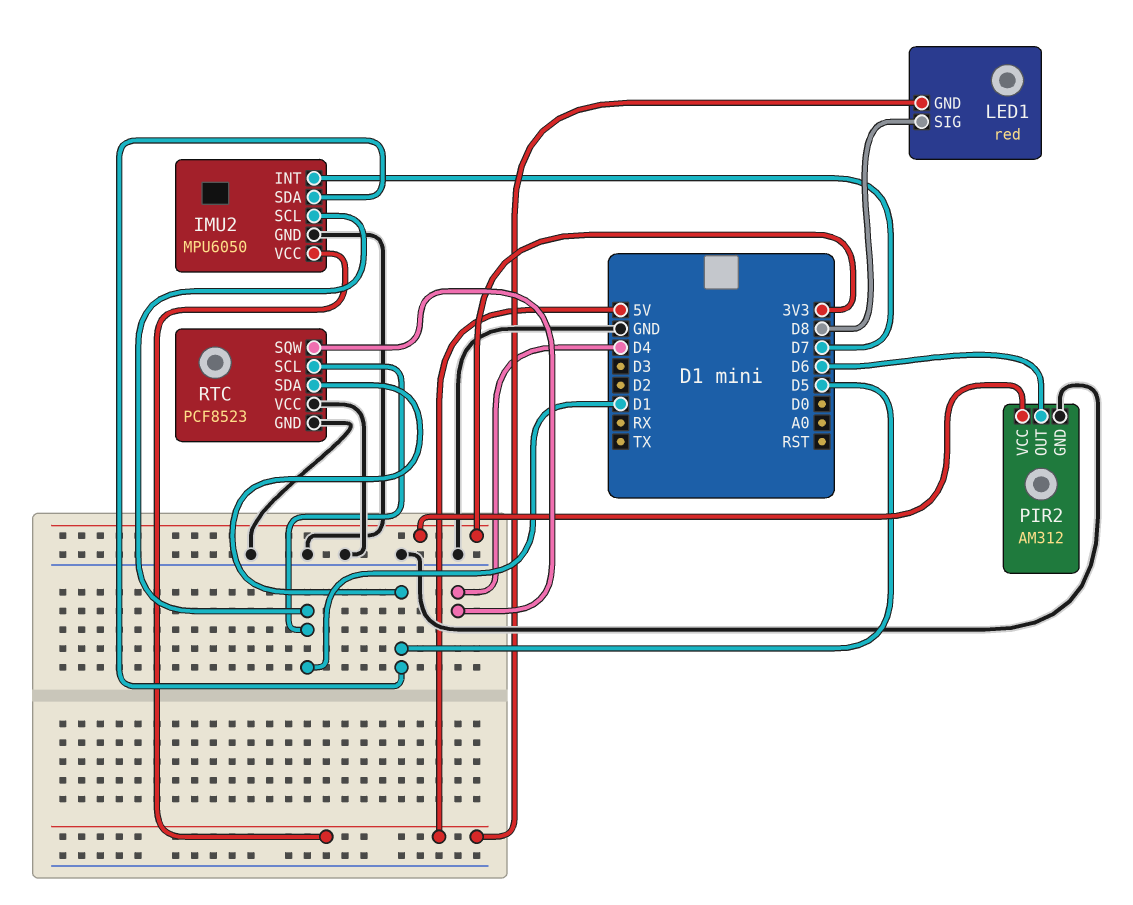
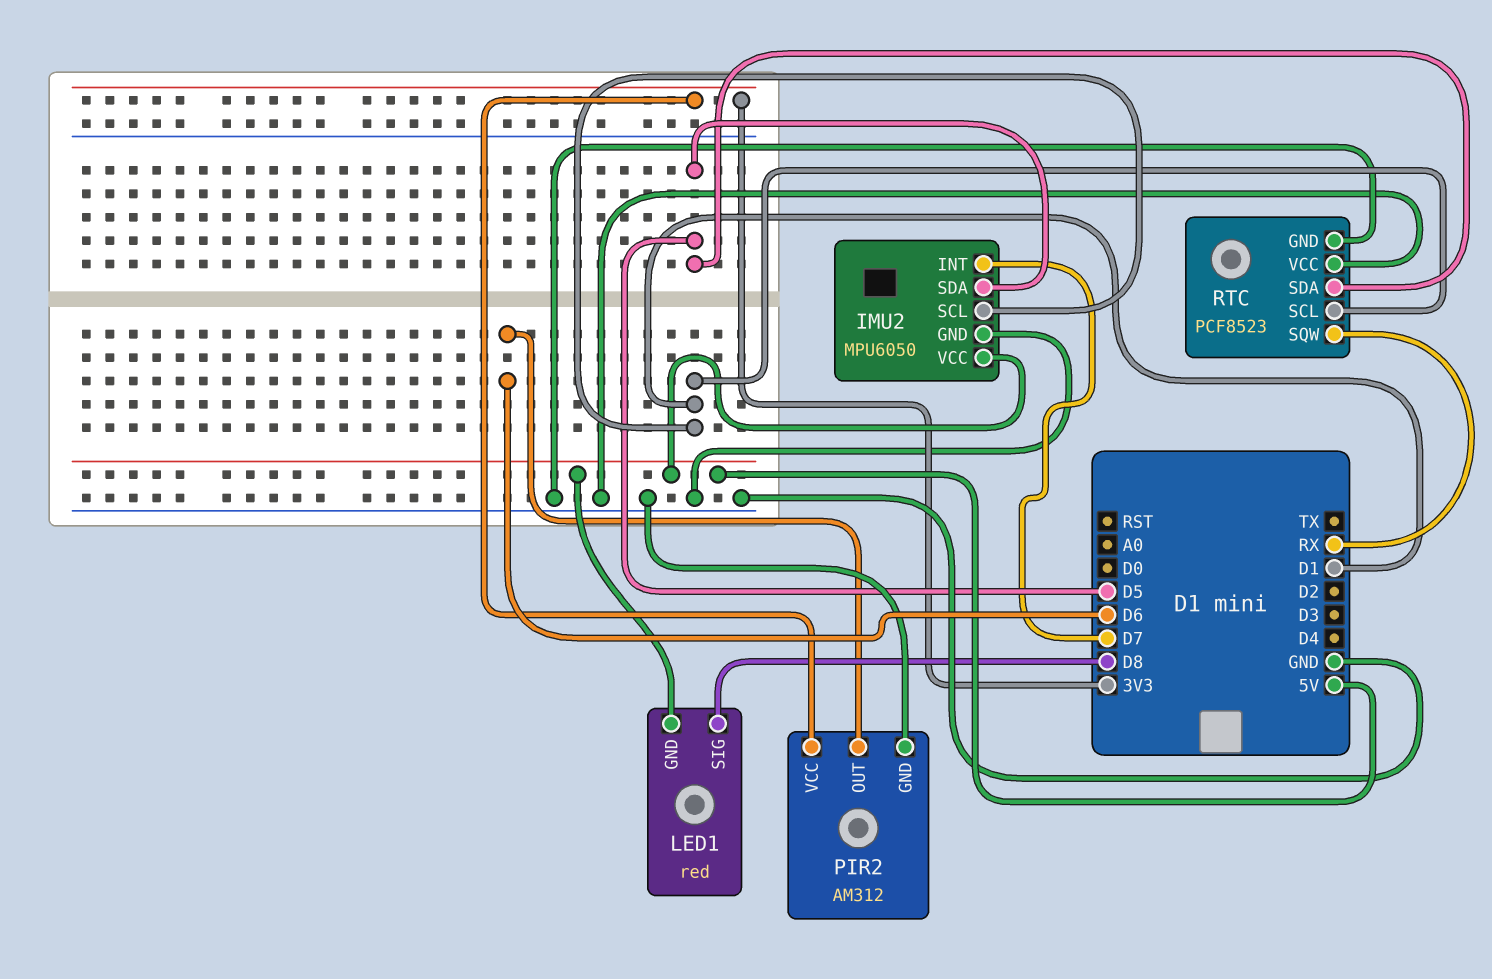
RTC pin SQW: D4 -> RX

